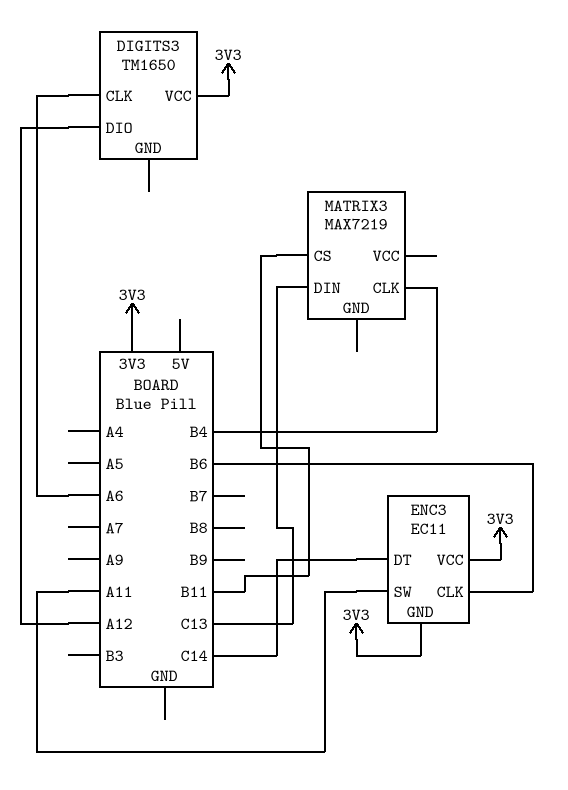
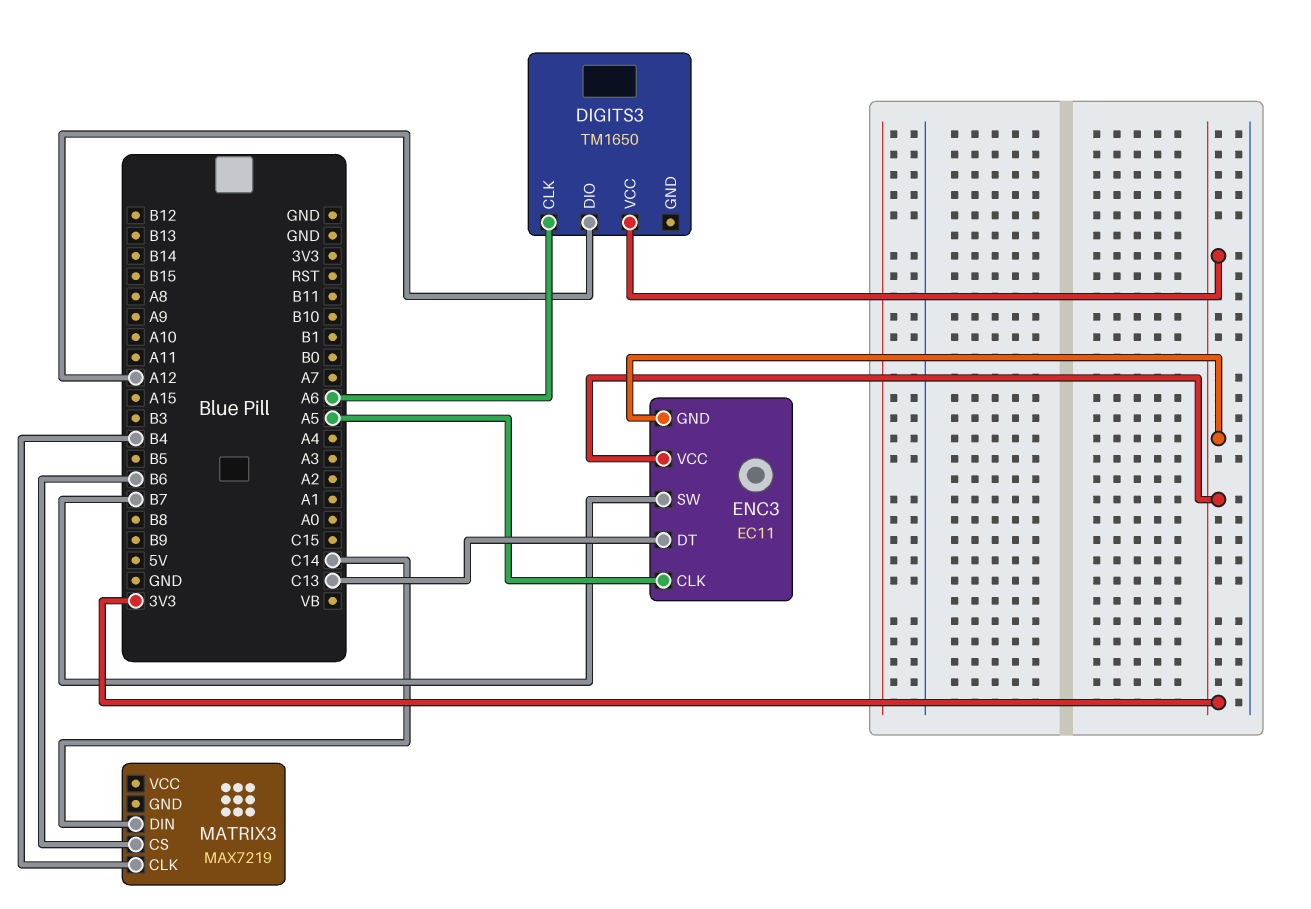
ENC3 pin CLK: B6 -> A5
ENC3 pin DT: C14 -> C13
ENC3 pin SW: A11 -> B7
MATRIX3 pin CS: B11 -> B6
MATRIX3 pin DIN: C13 -> C14

